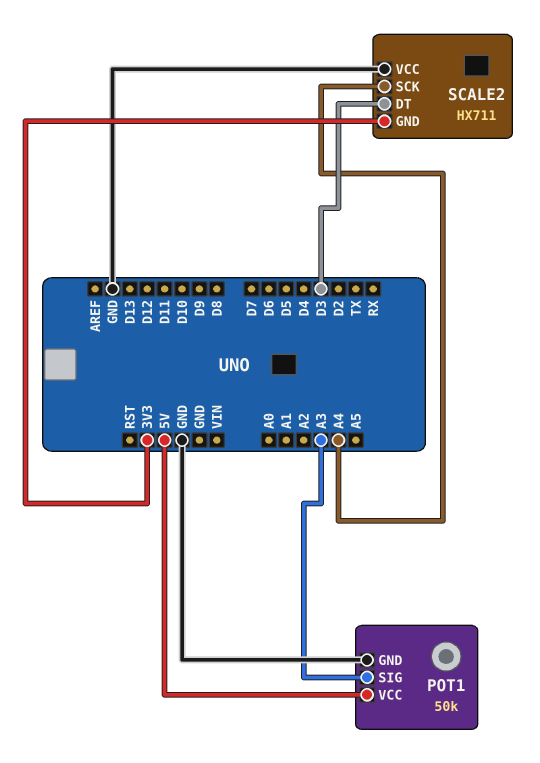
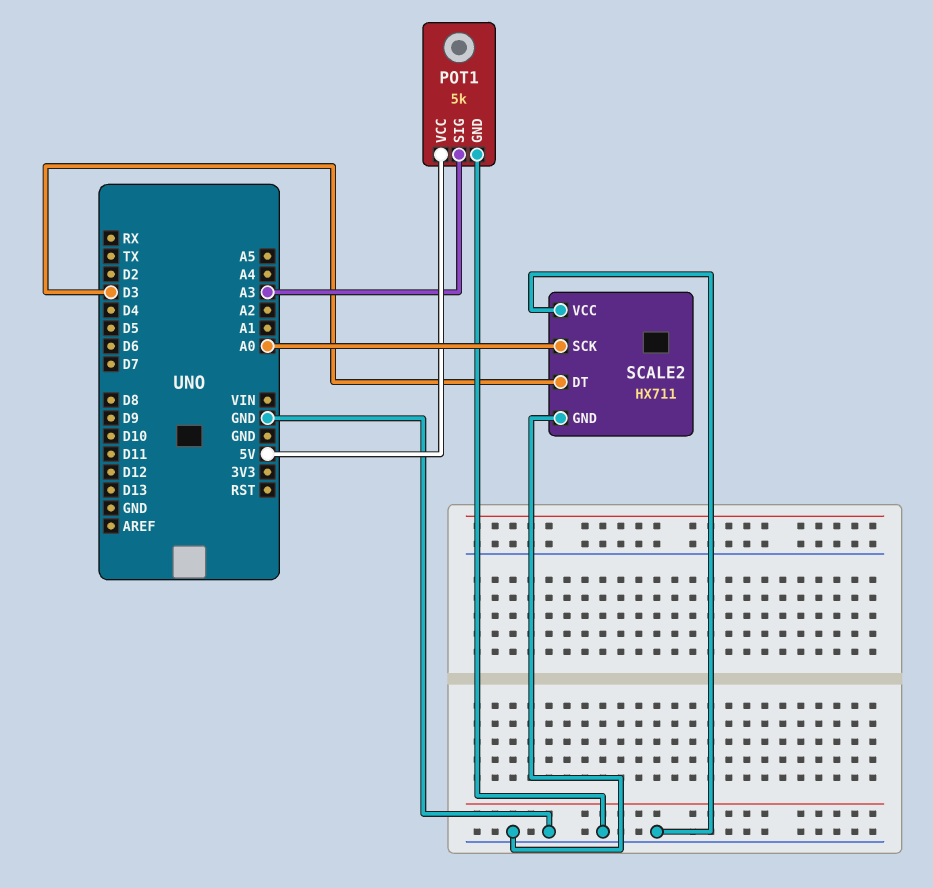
POT1: 50k -> 5k
SCALE2 pin GND: 3V3 -> GND
SCALE2 pin SCK: A4 -> A0

